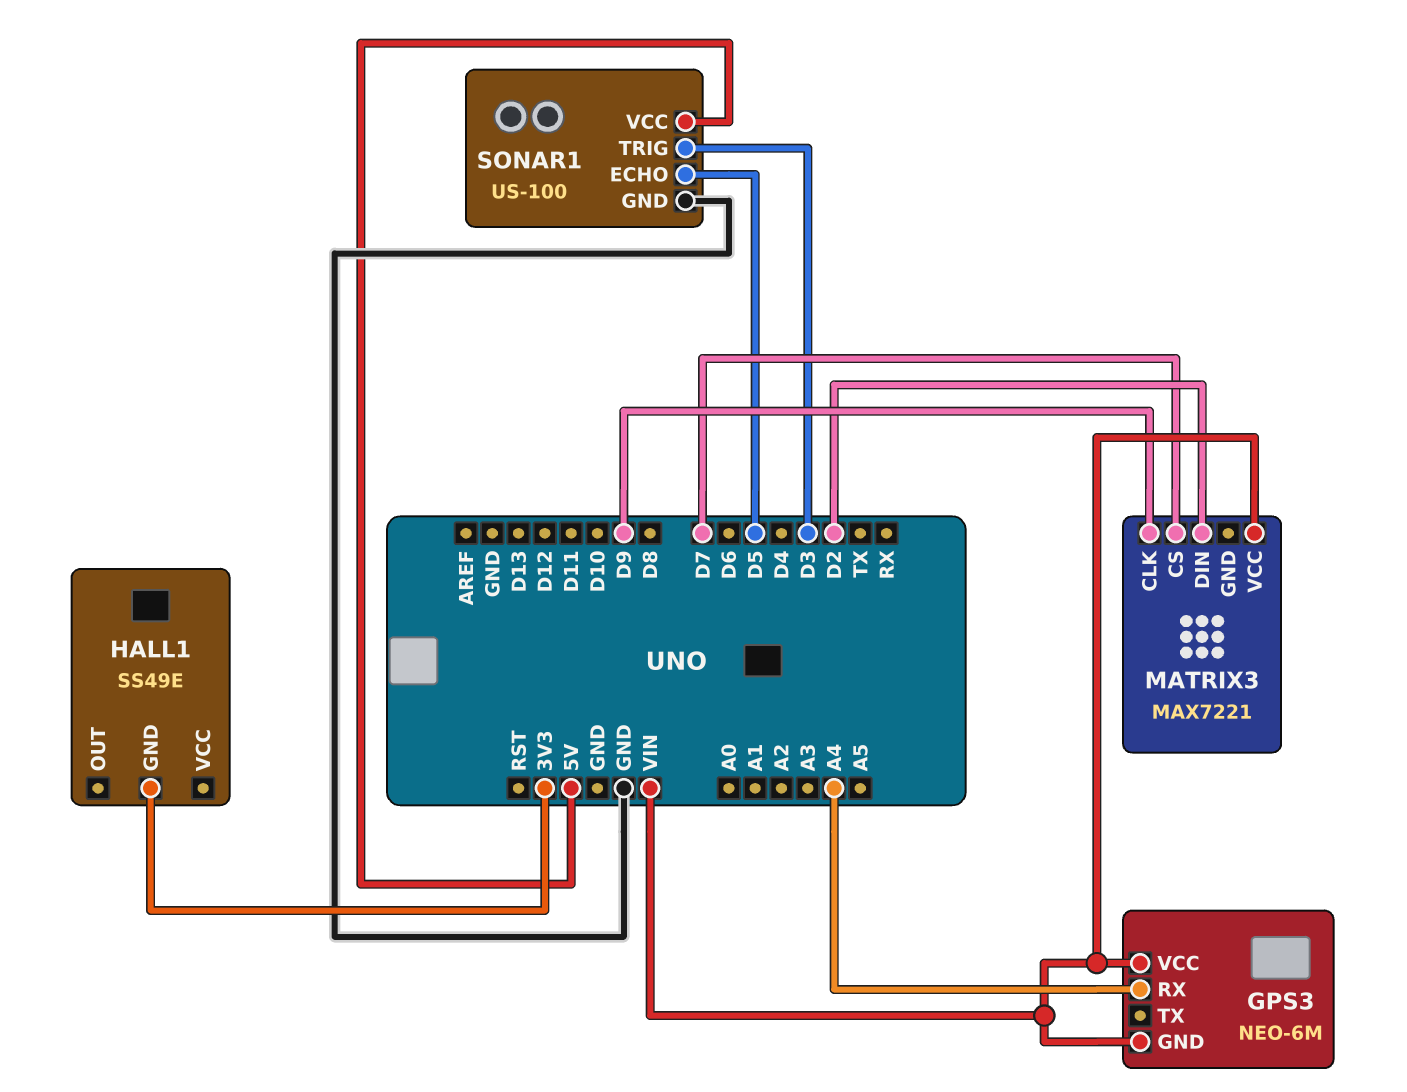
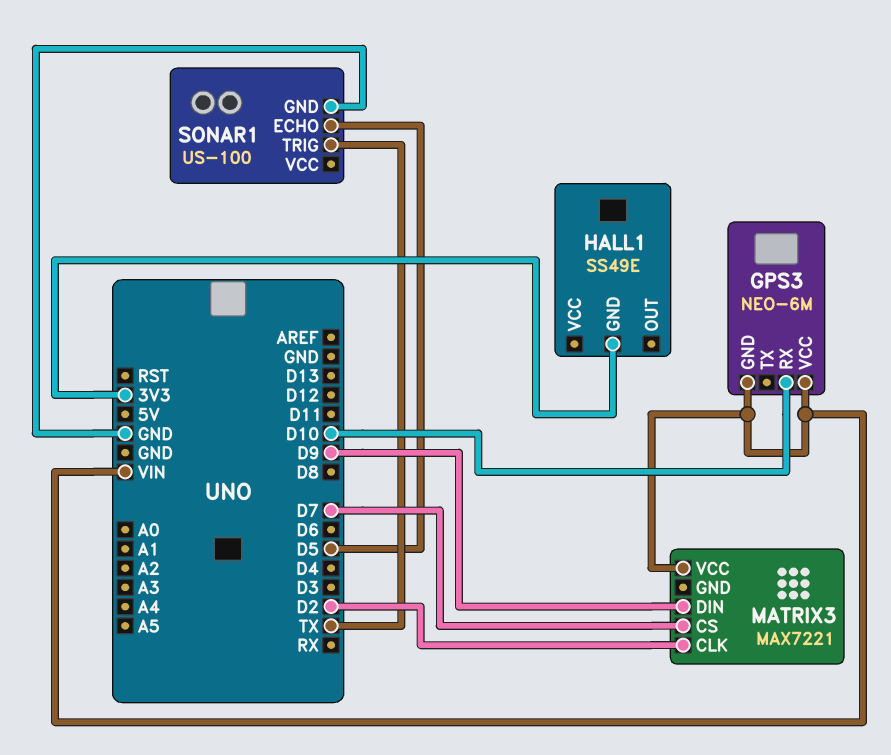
GPS3 pin RX: A4 -> D10
MATRIX3 pin CLK: D9 -> D2
MATRIX3 pin DIN: D2 -> D9
SONAR1 pin TRIG: D3 -> TX
SONAR1 pin VCC: 5V -> none

